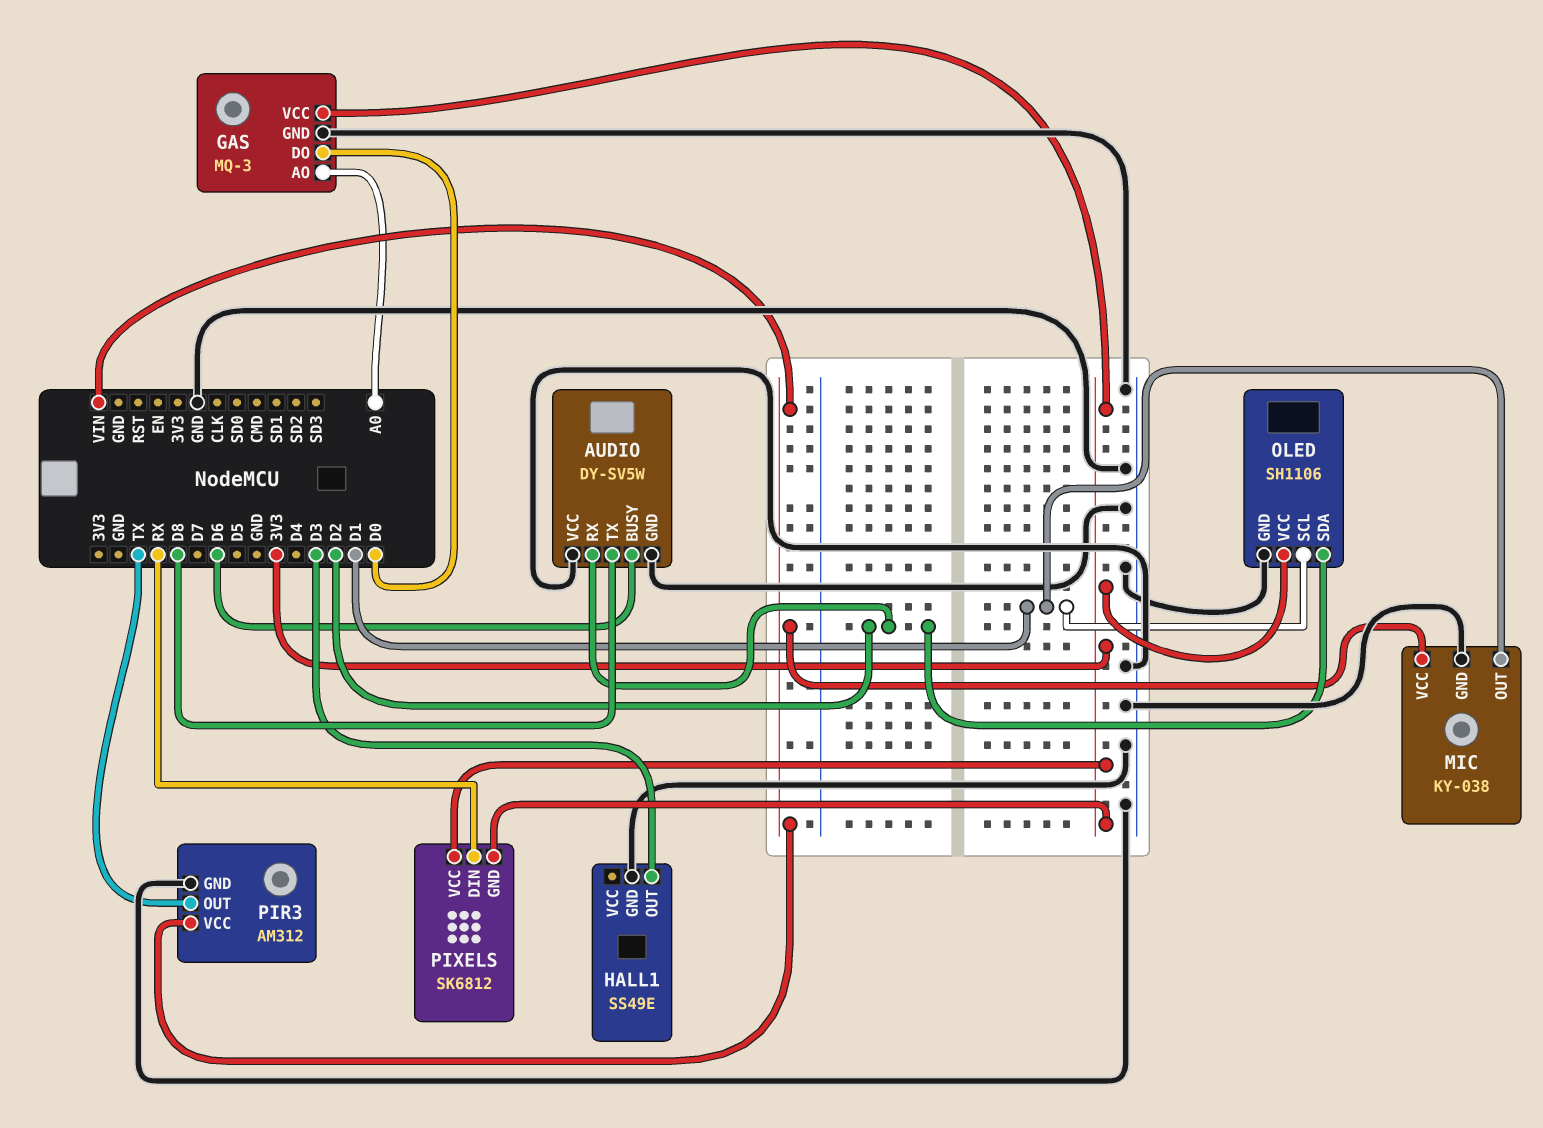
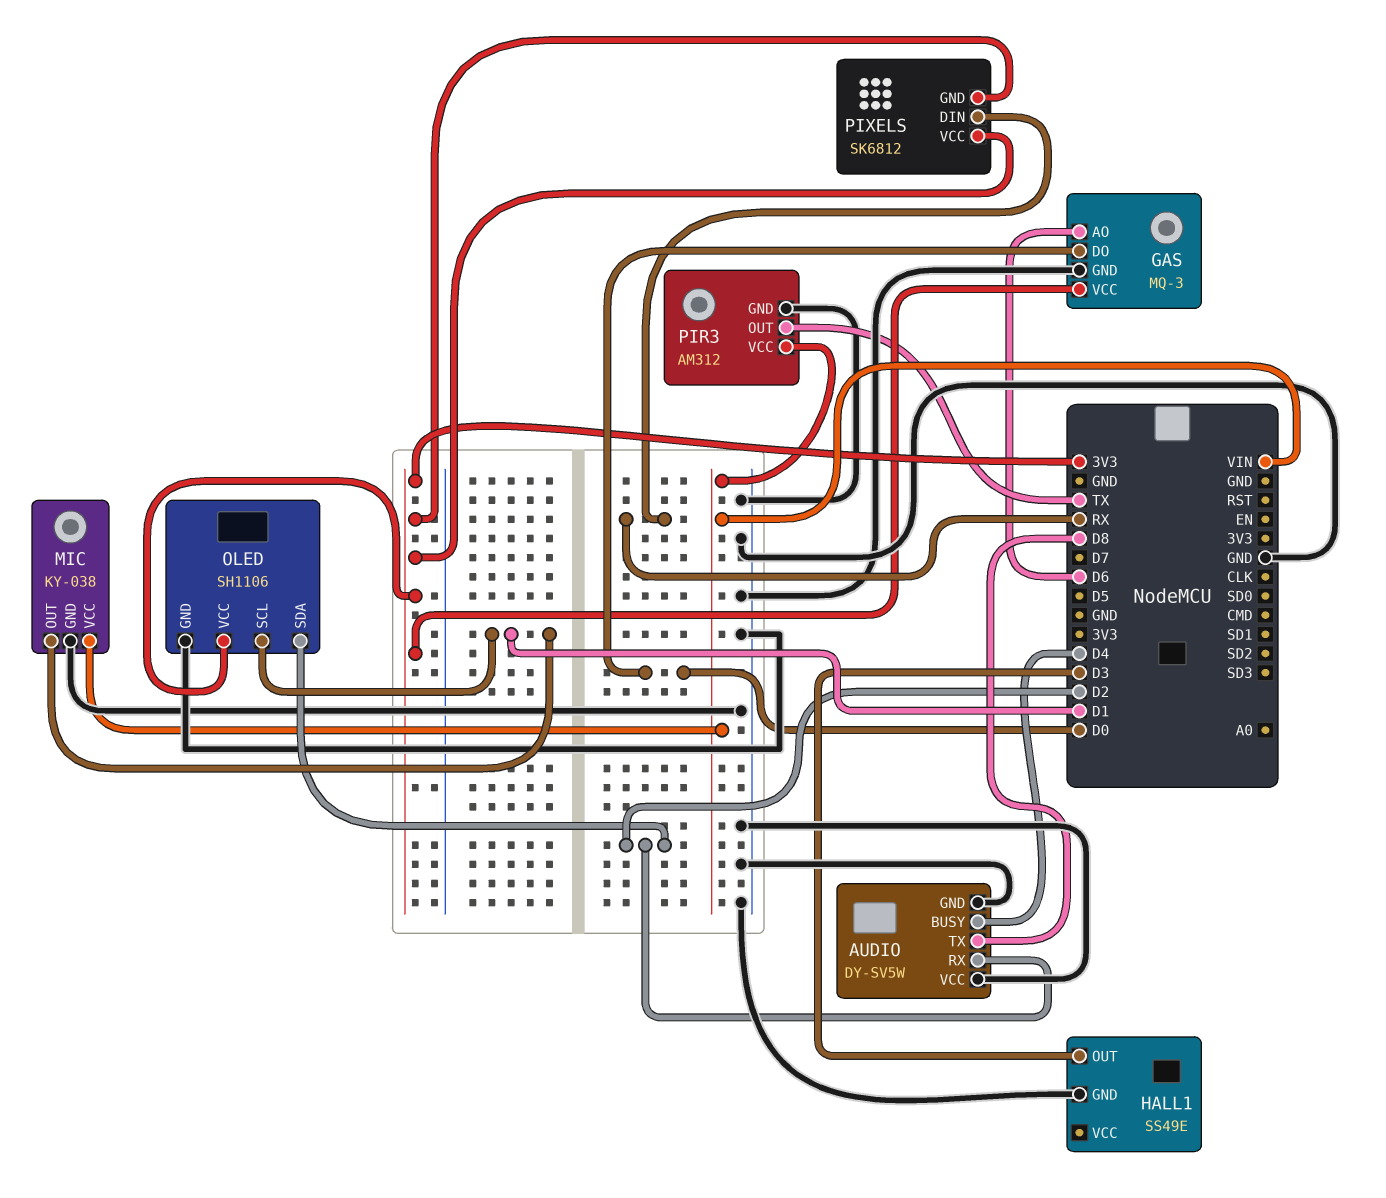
AUDIO pin BUSY: D6 -> D4
GAS pin AO: A0 -> D6

